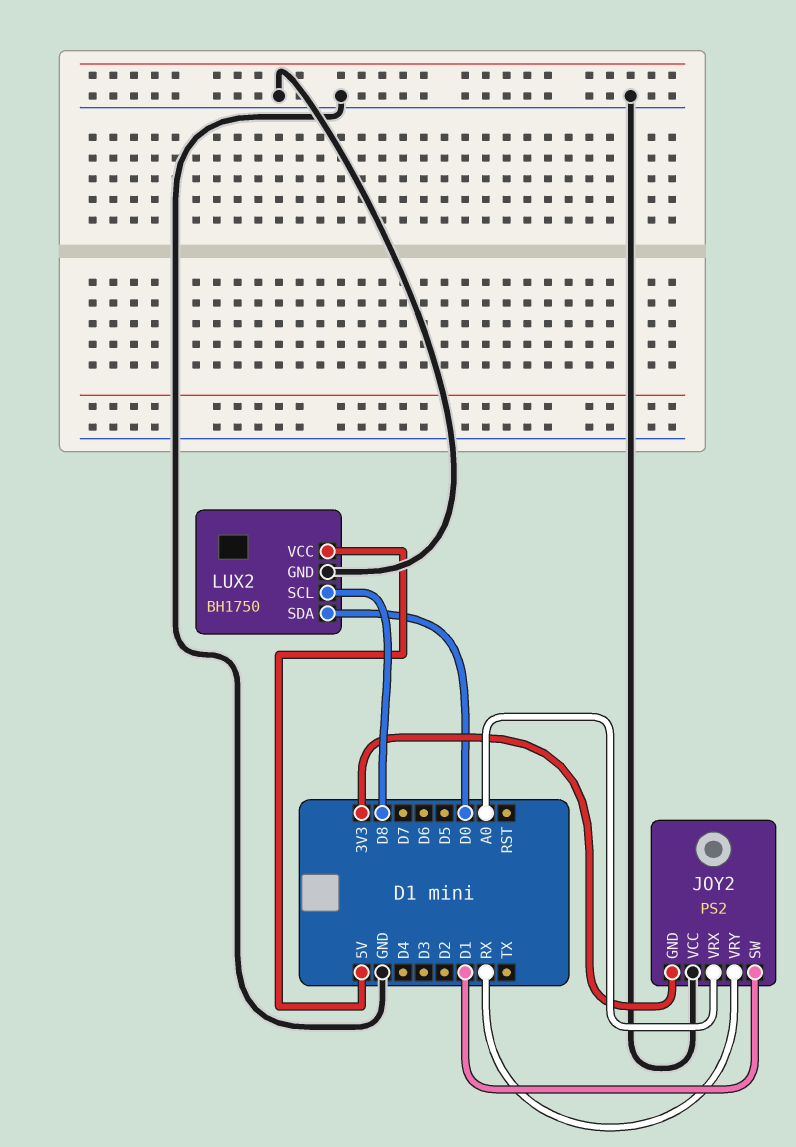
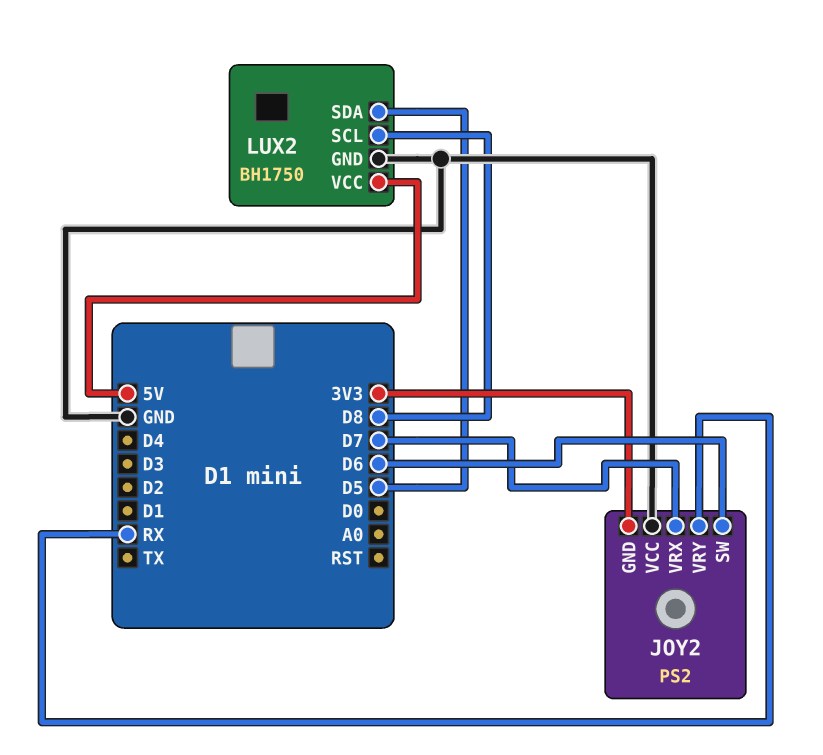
JOY2 pin SW: D1 -> D6
JOY2 pin VRX: A0 -> D7
LUX2 pin SDA: D0 -> D5

